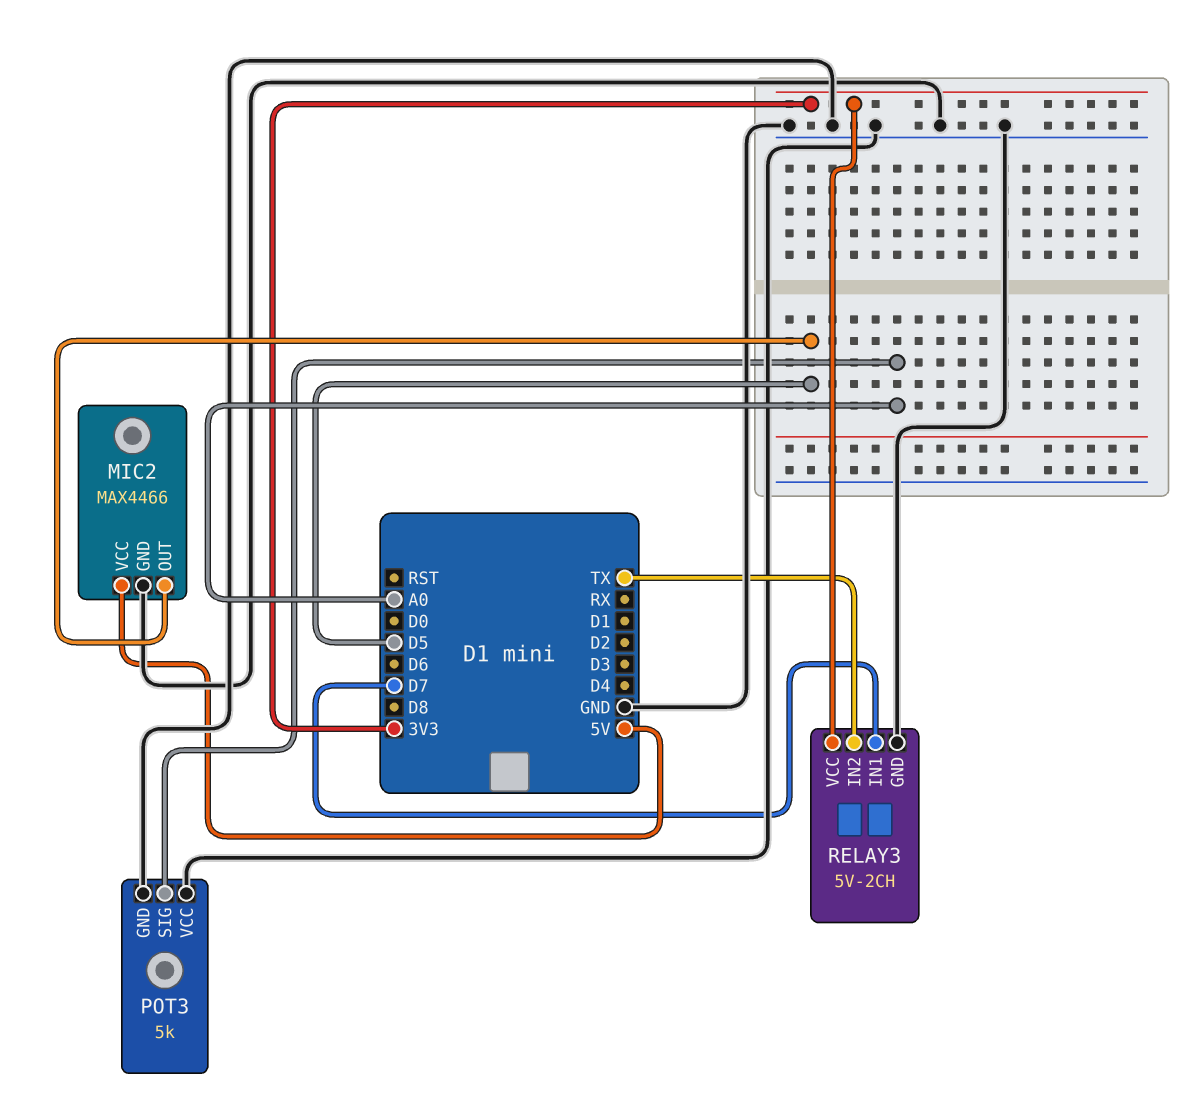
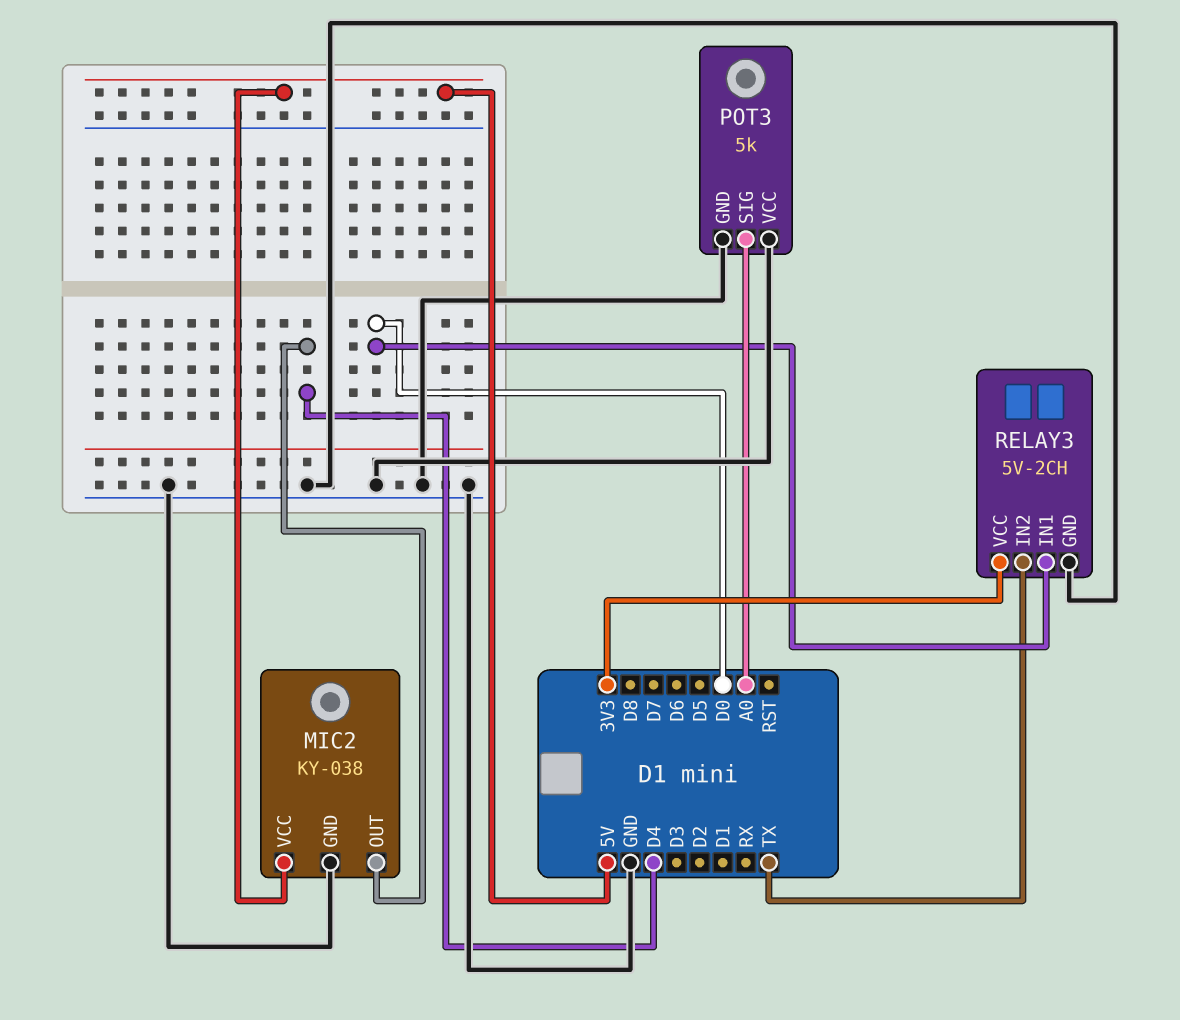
MIC2: MAX4466 -> KY-038
MIC2 pin OUT: D5 -> D4
RELAY3 pin IN1: D7 -> D0

